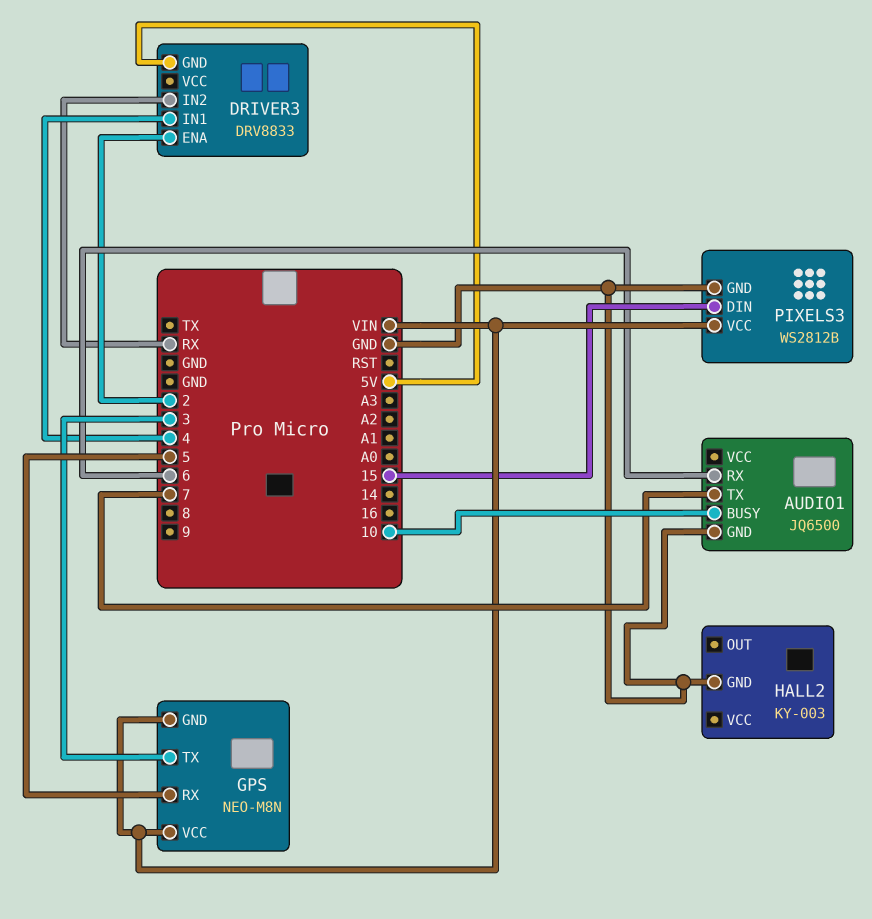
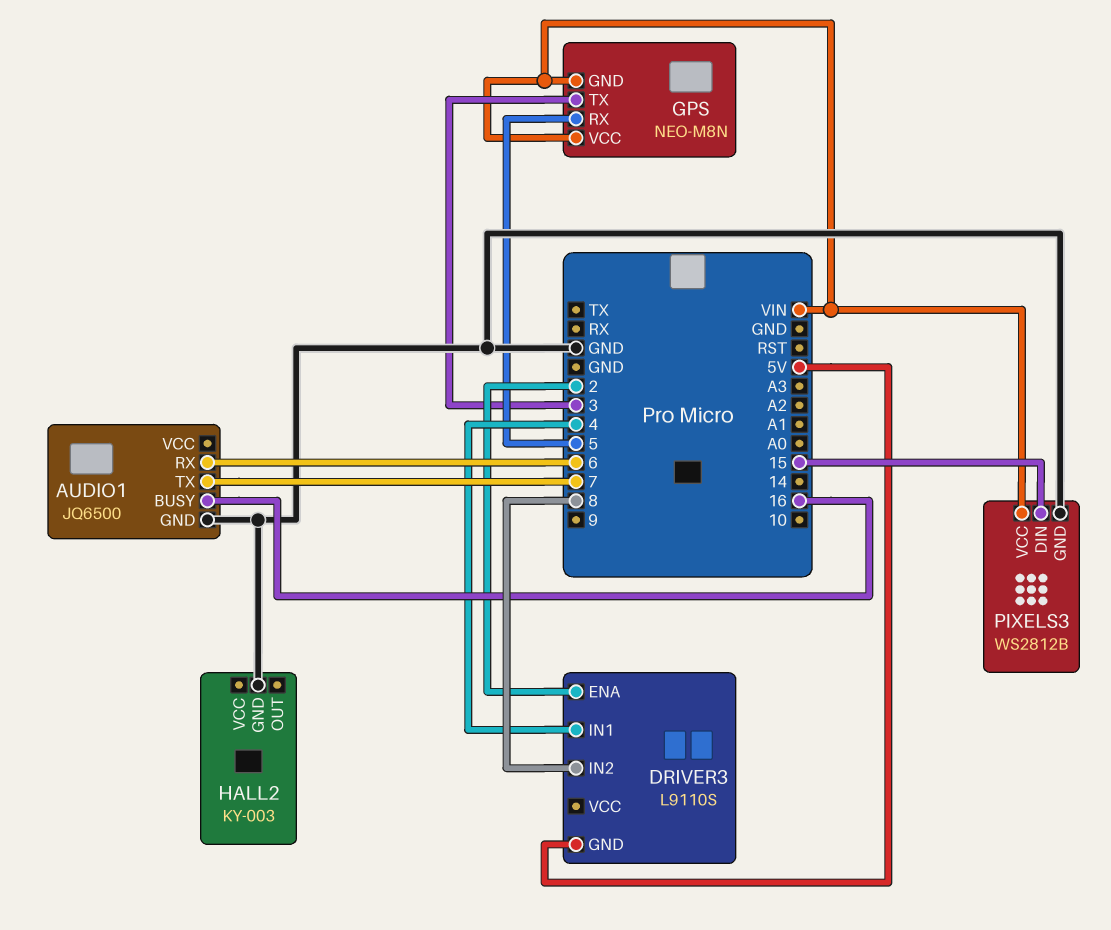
AUDIO1 pin BUSY: 10 -> 16
DRIVER3: DRV8833 -> L9110S
DRIVER3 pin IN2: RX -> 8

